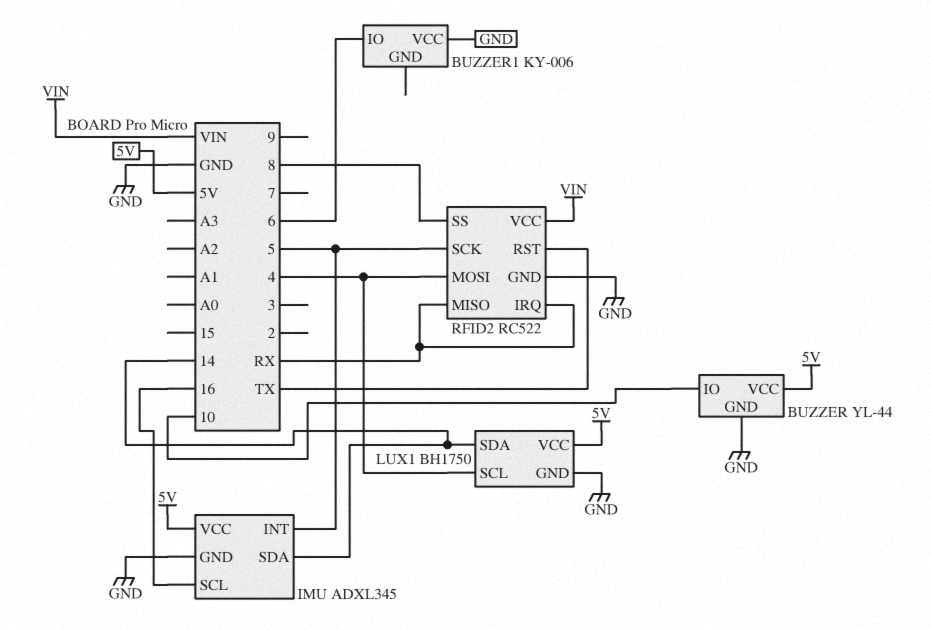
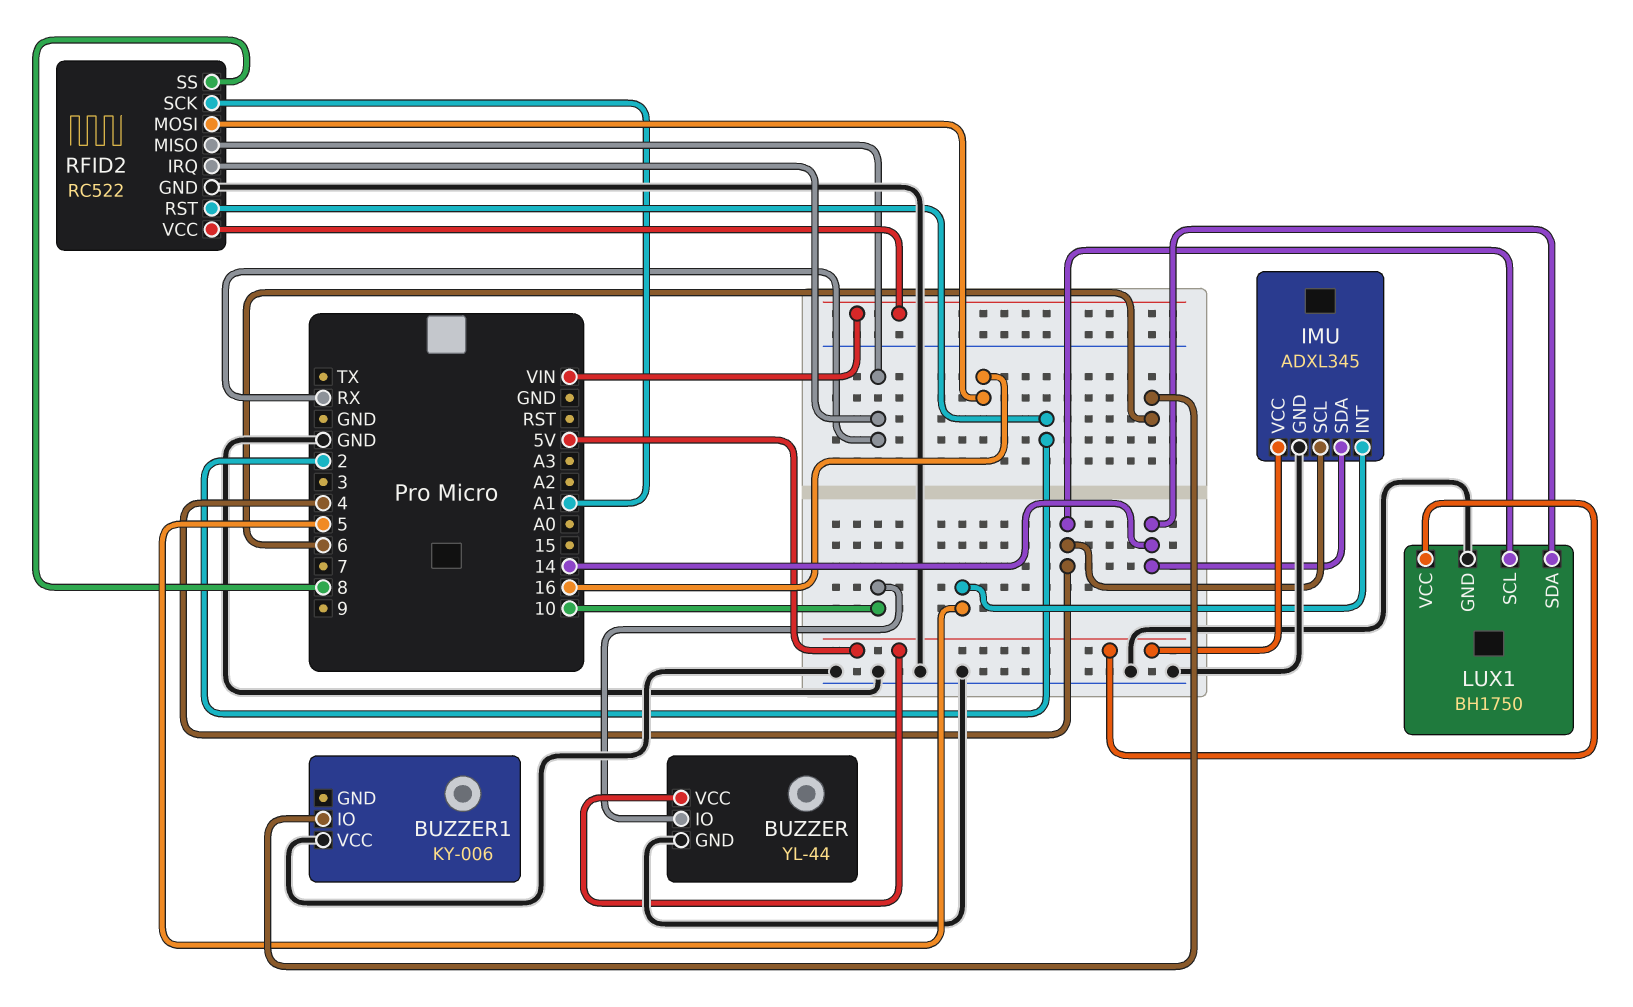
IMU pin SCL: 16 -> 4
RFID2 pin MOSI: 4 -> 16
RFID2 pin RST: TX -> 2
RFID2 pin SCK: 5 -> A1

